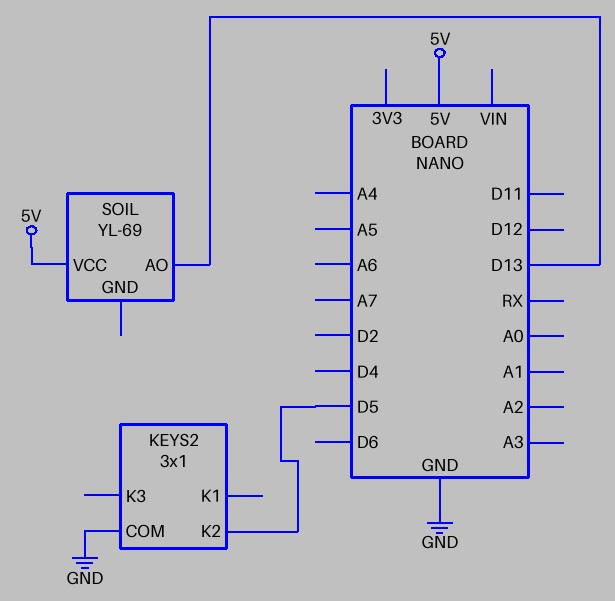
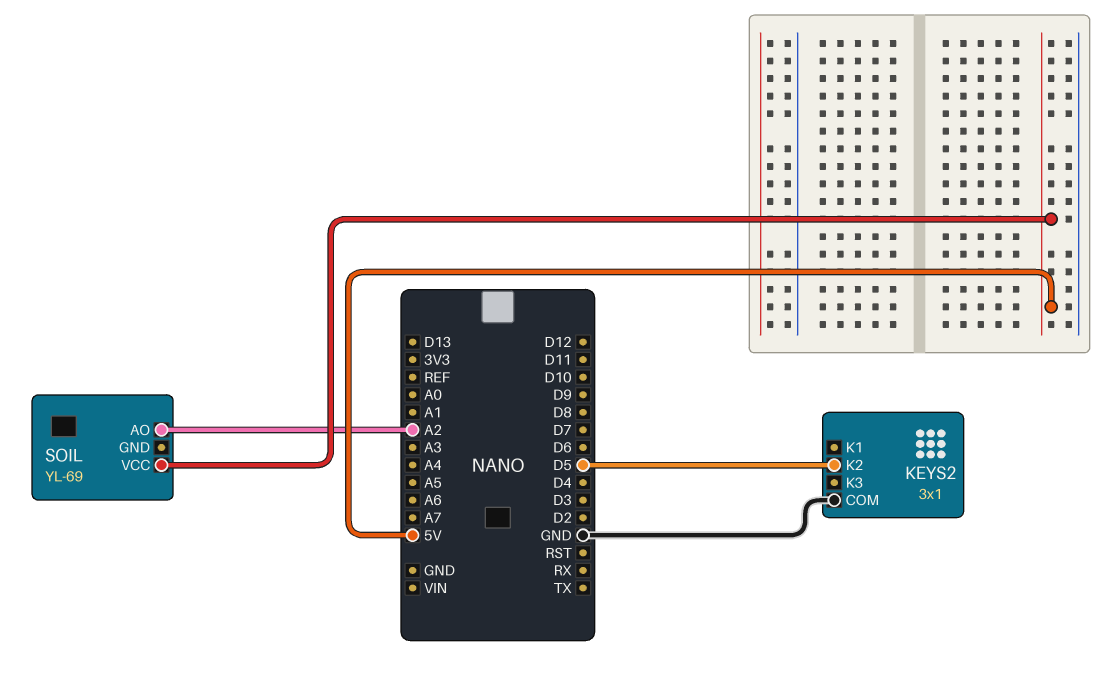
SOIL pin AO: D13 -> A2

